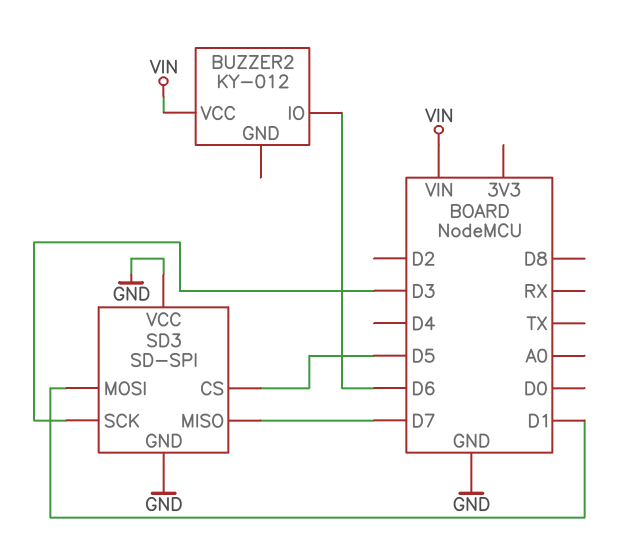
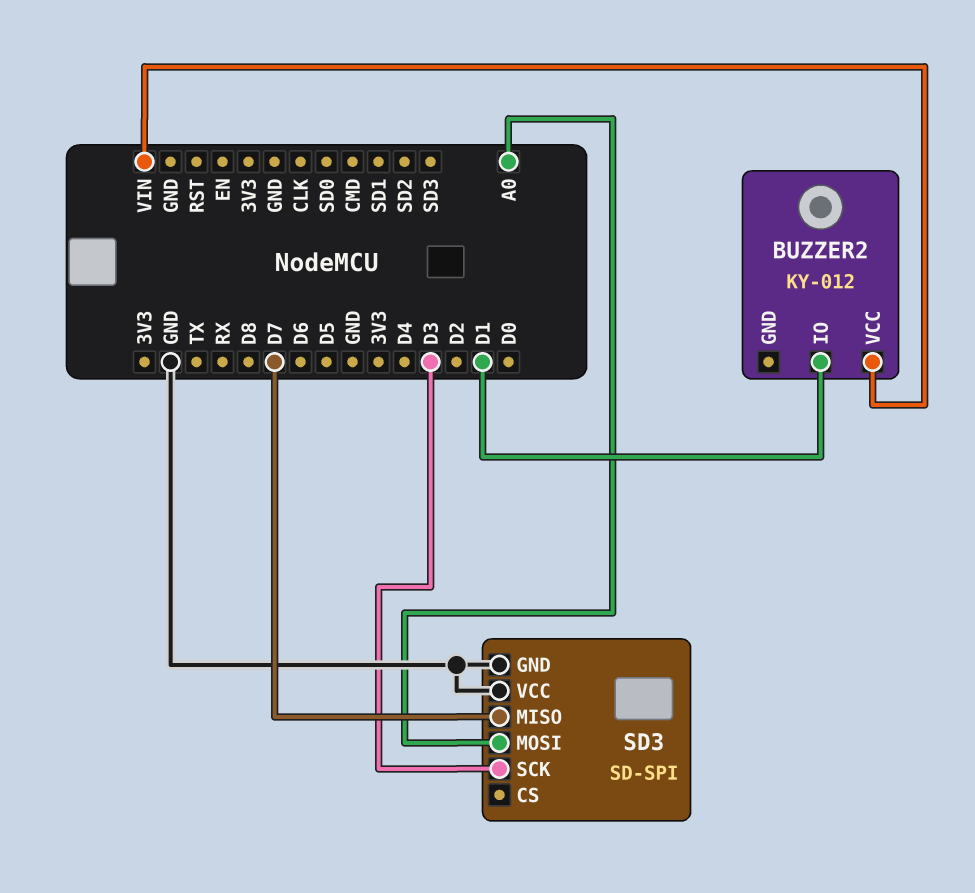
BUZZER2 pin IO: D6 -> D1
SD3 pin CS: D5 -> none
SD3 pin MOSI: D1 -> A0

